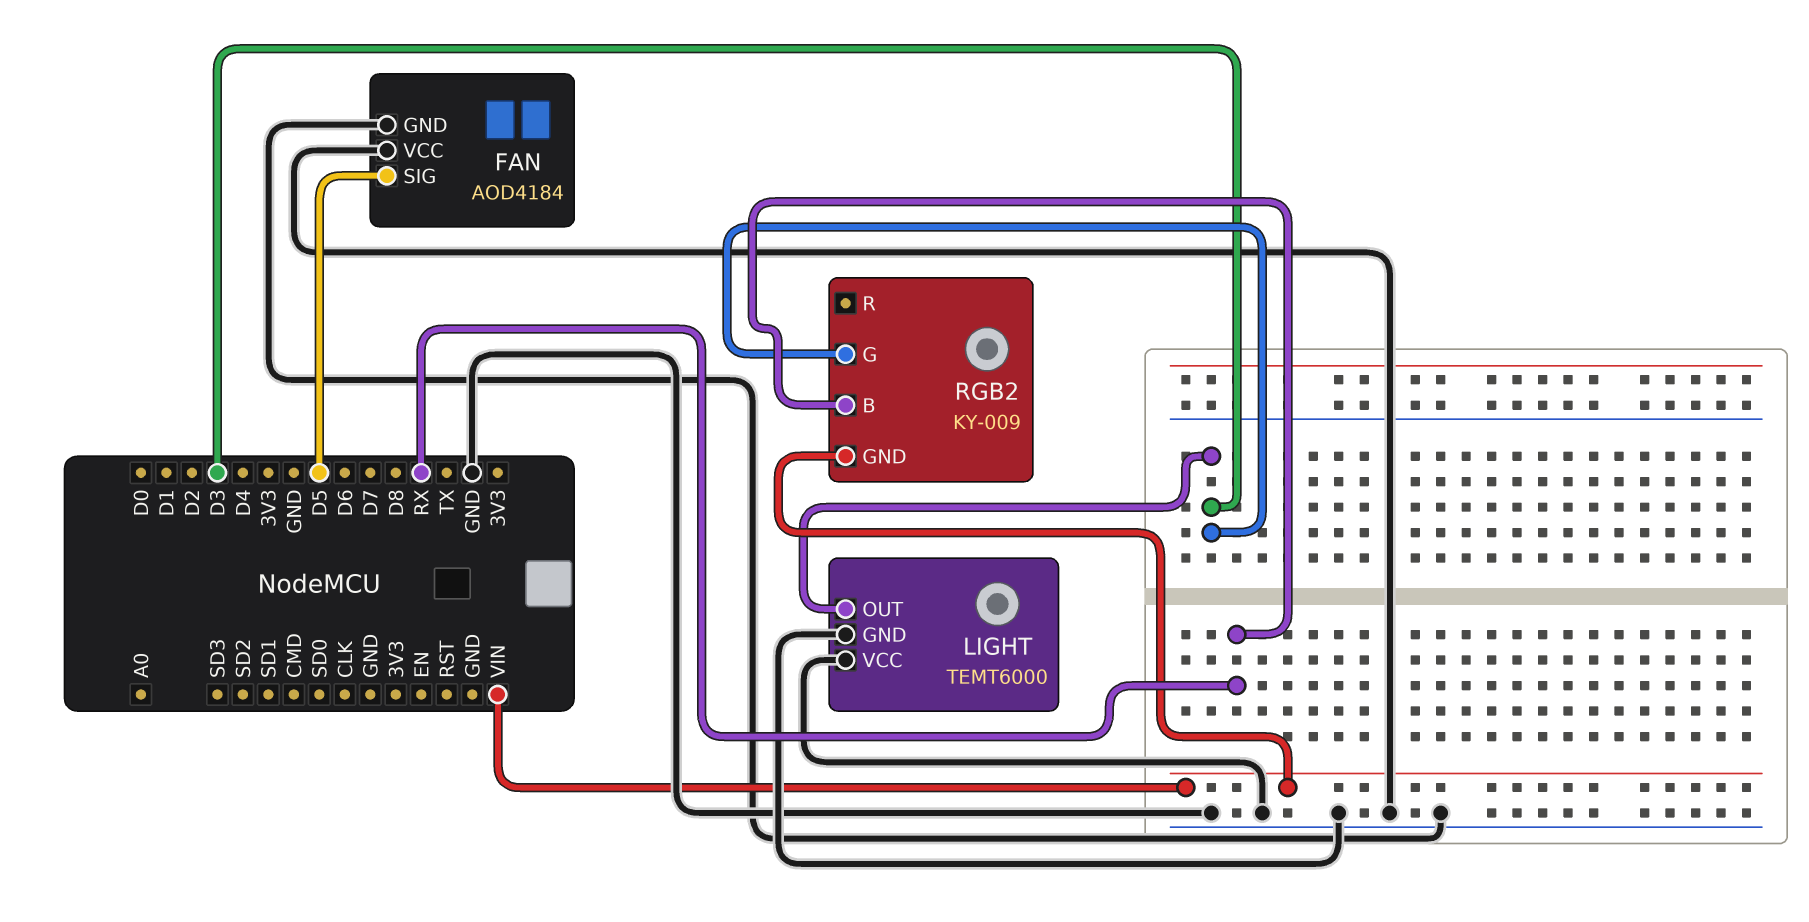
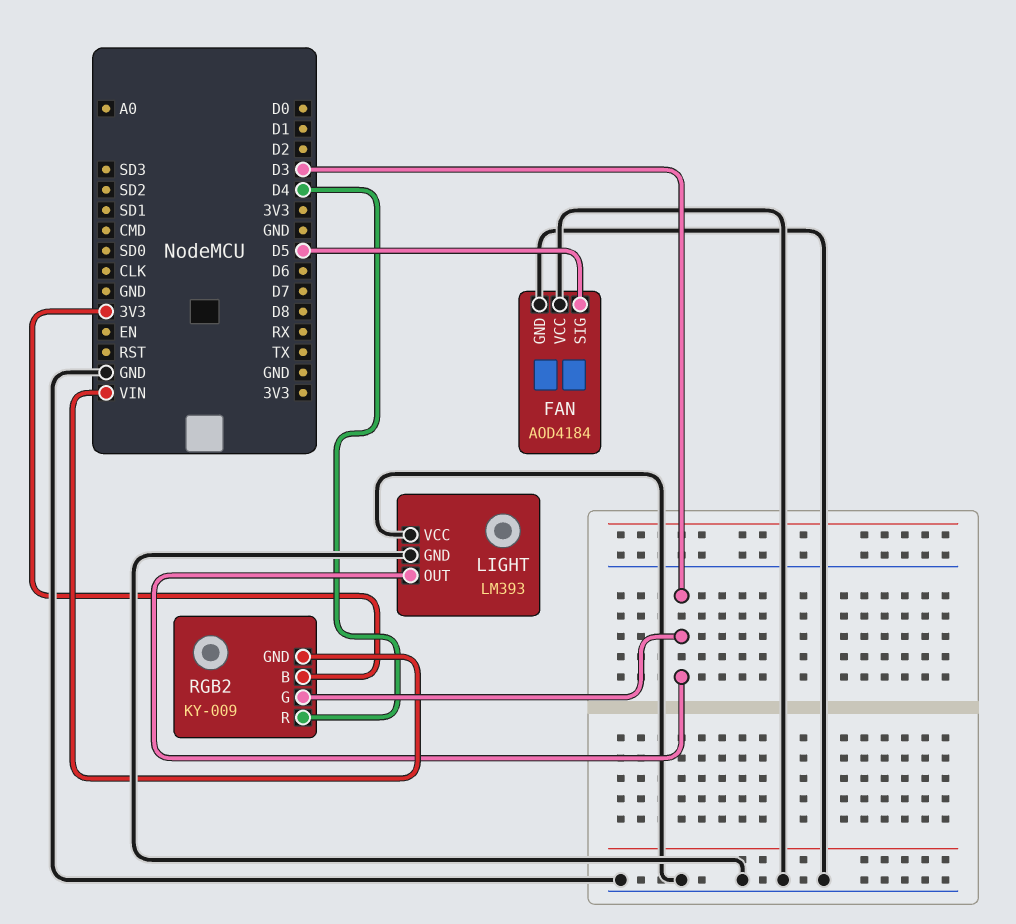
LIGHT: TEMT6000 -> LM393
RGB2 pin B: RX -> 3V3
RGB2 pin R: none -> D4

